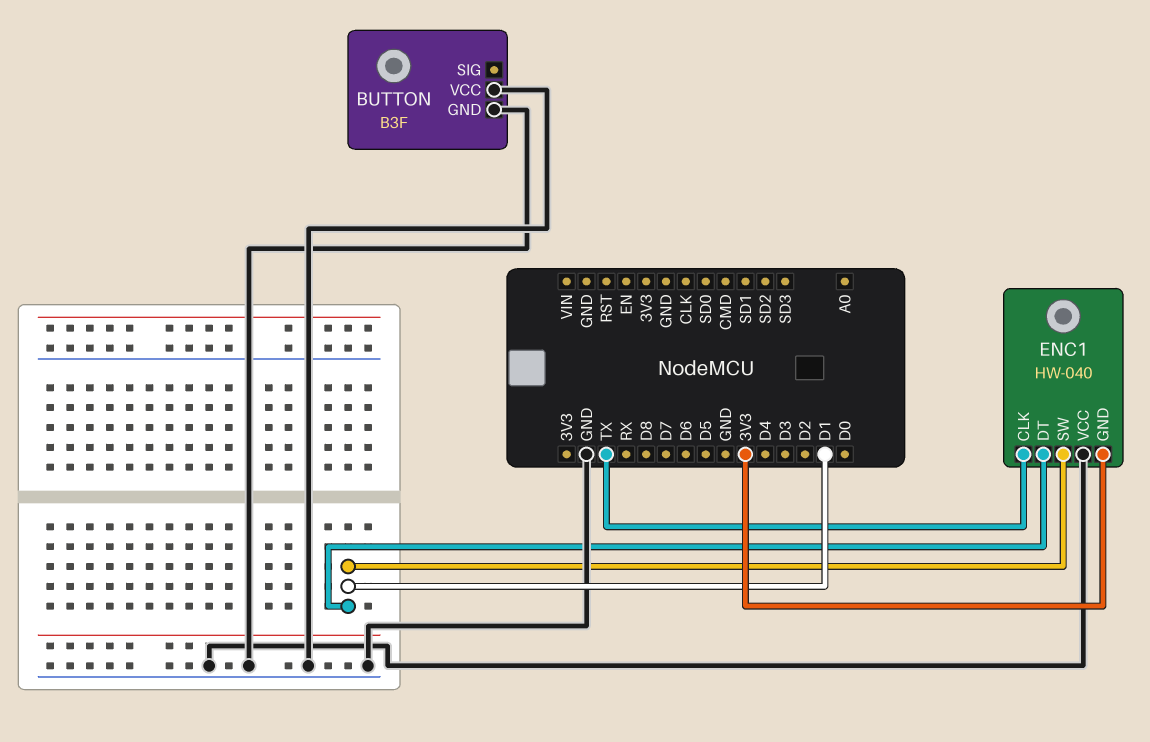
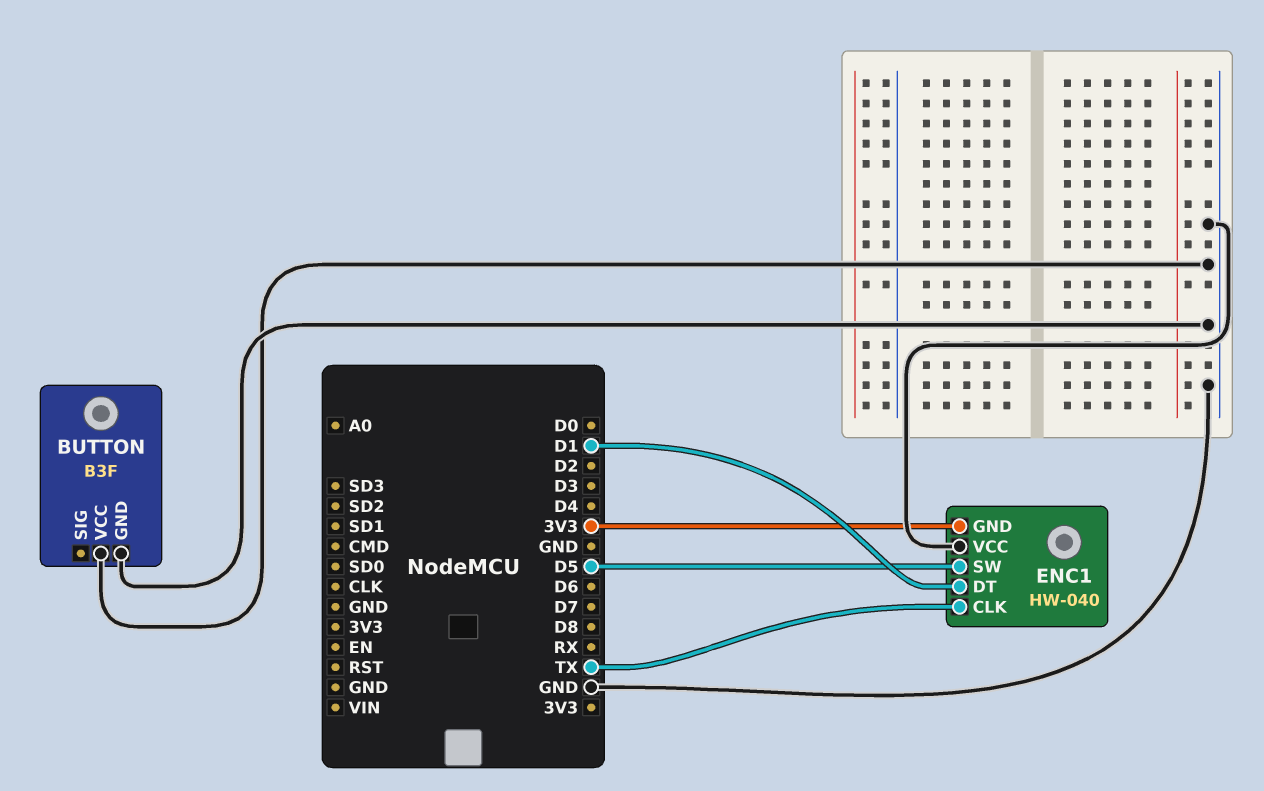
ENC1 pin SW: D1 -> D5

